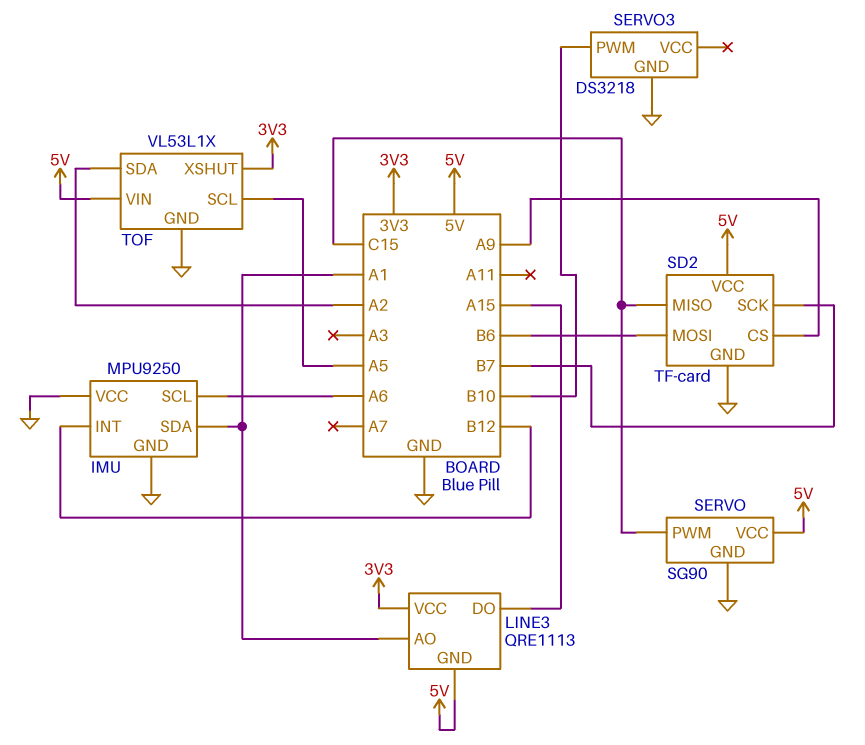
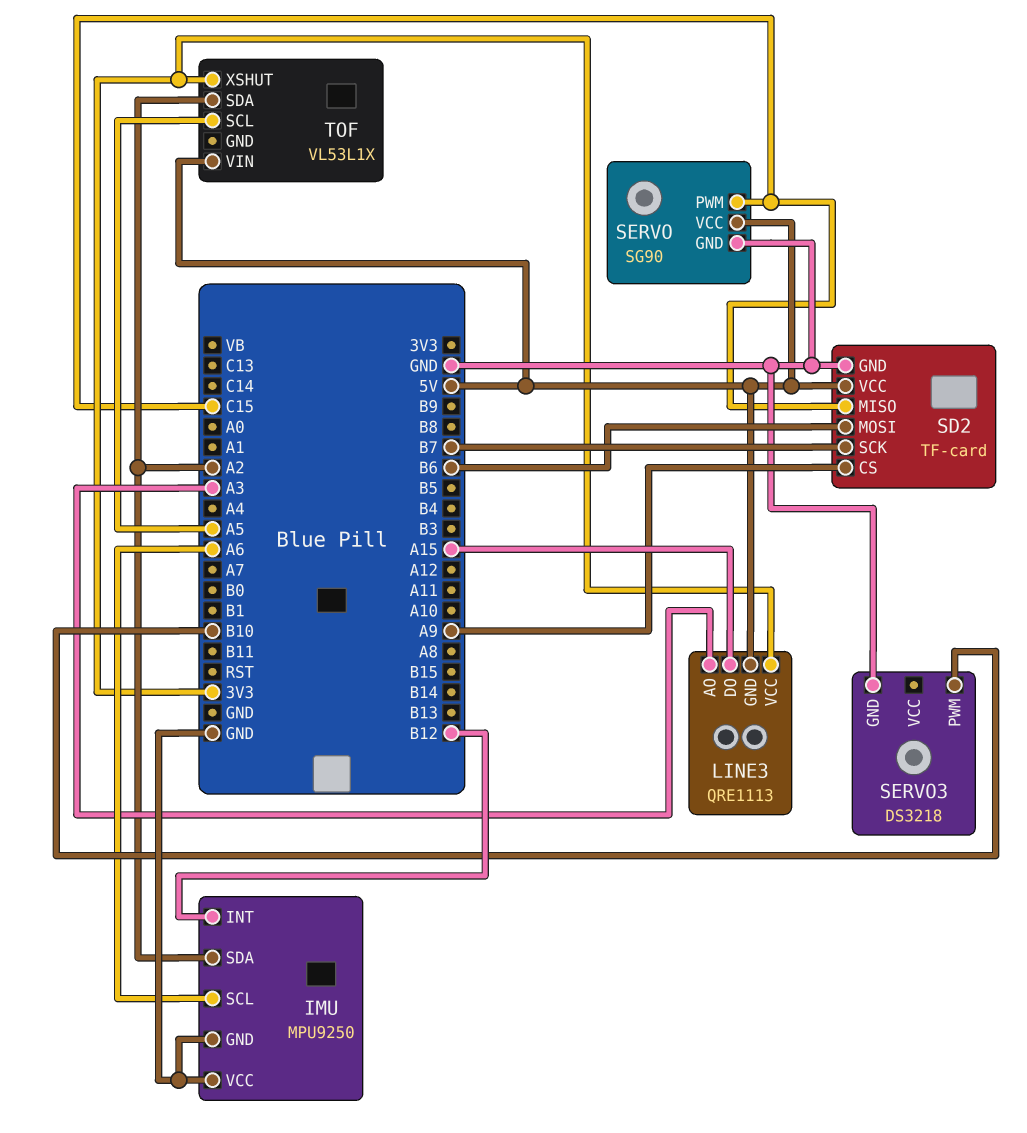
IMU pin SDA: A1 -> A2
LINE3 pin AO: A1 -> A3
TOF pin GND: GND -> none

